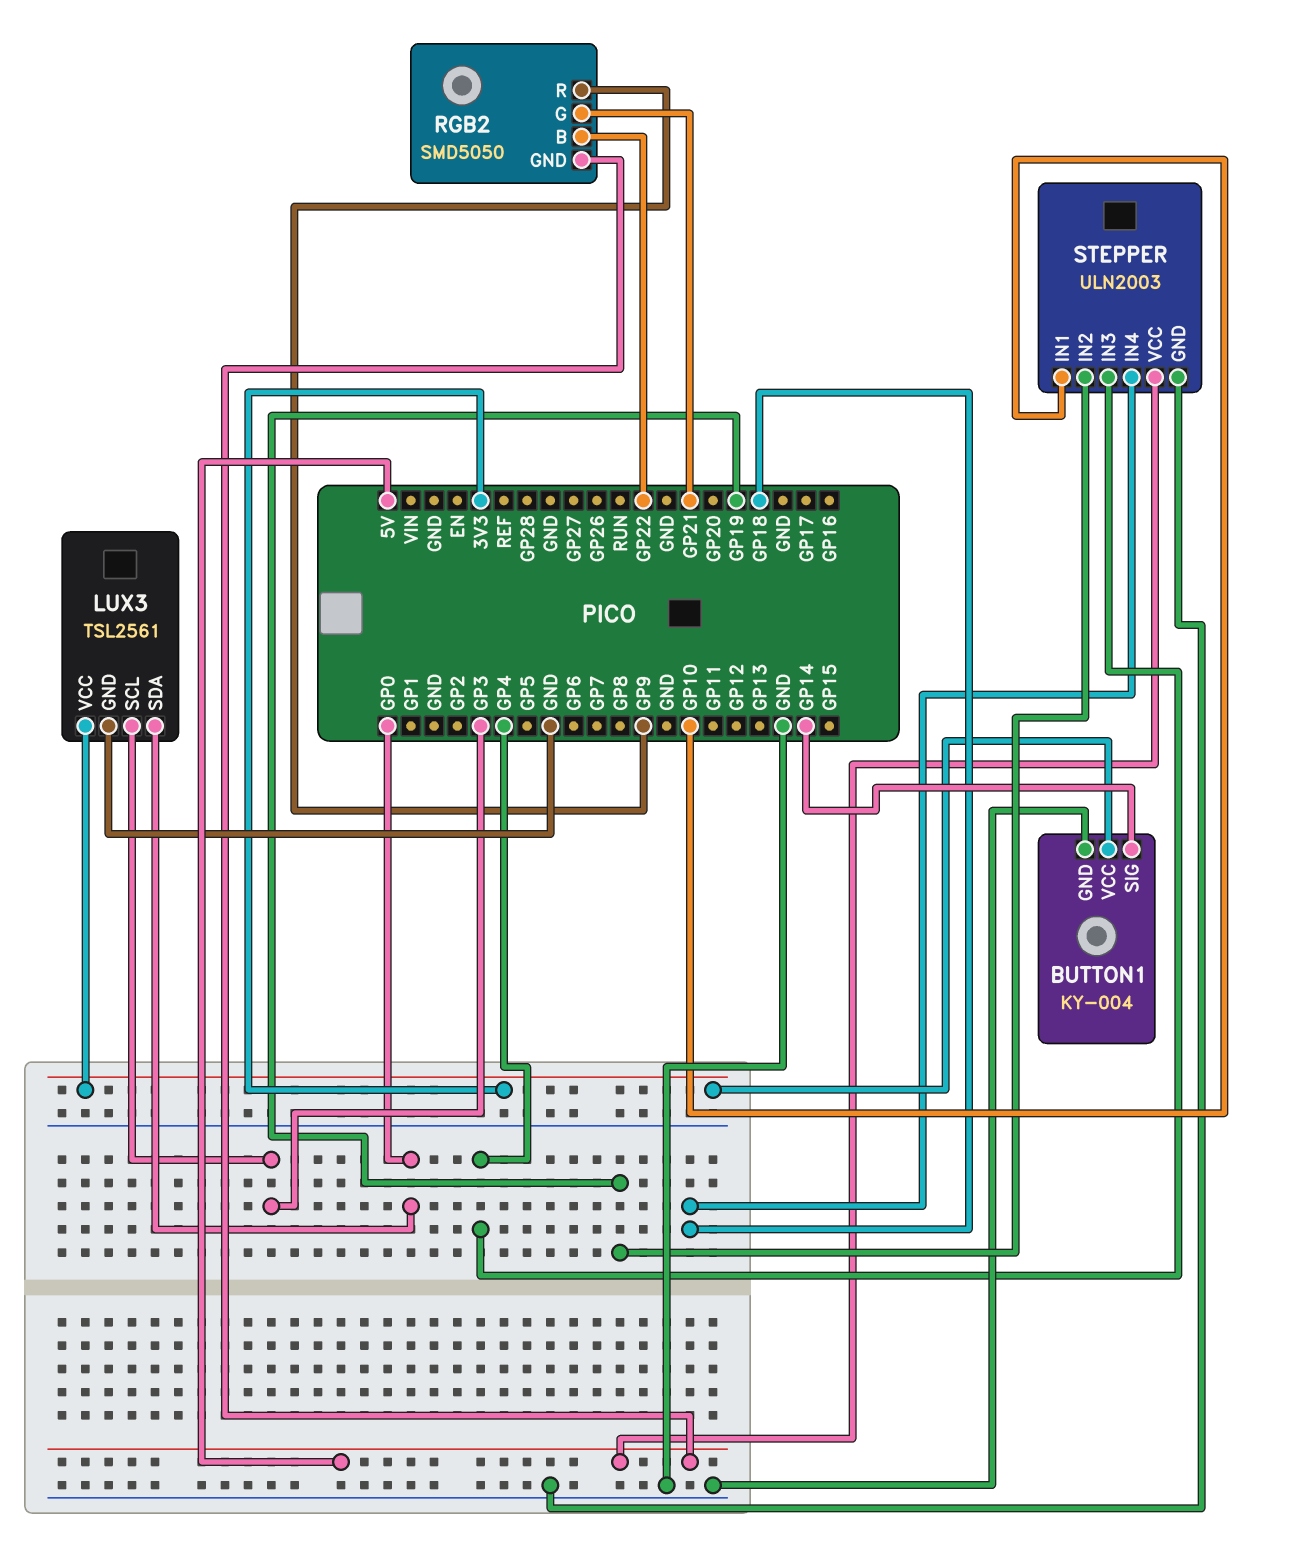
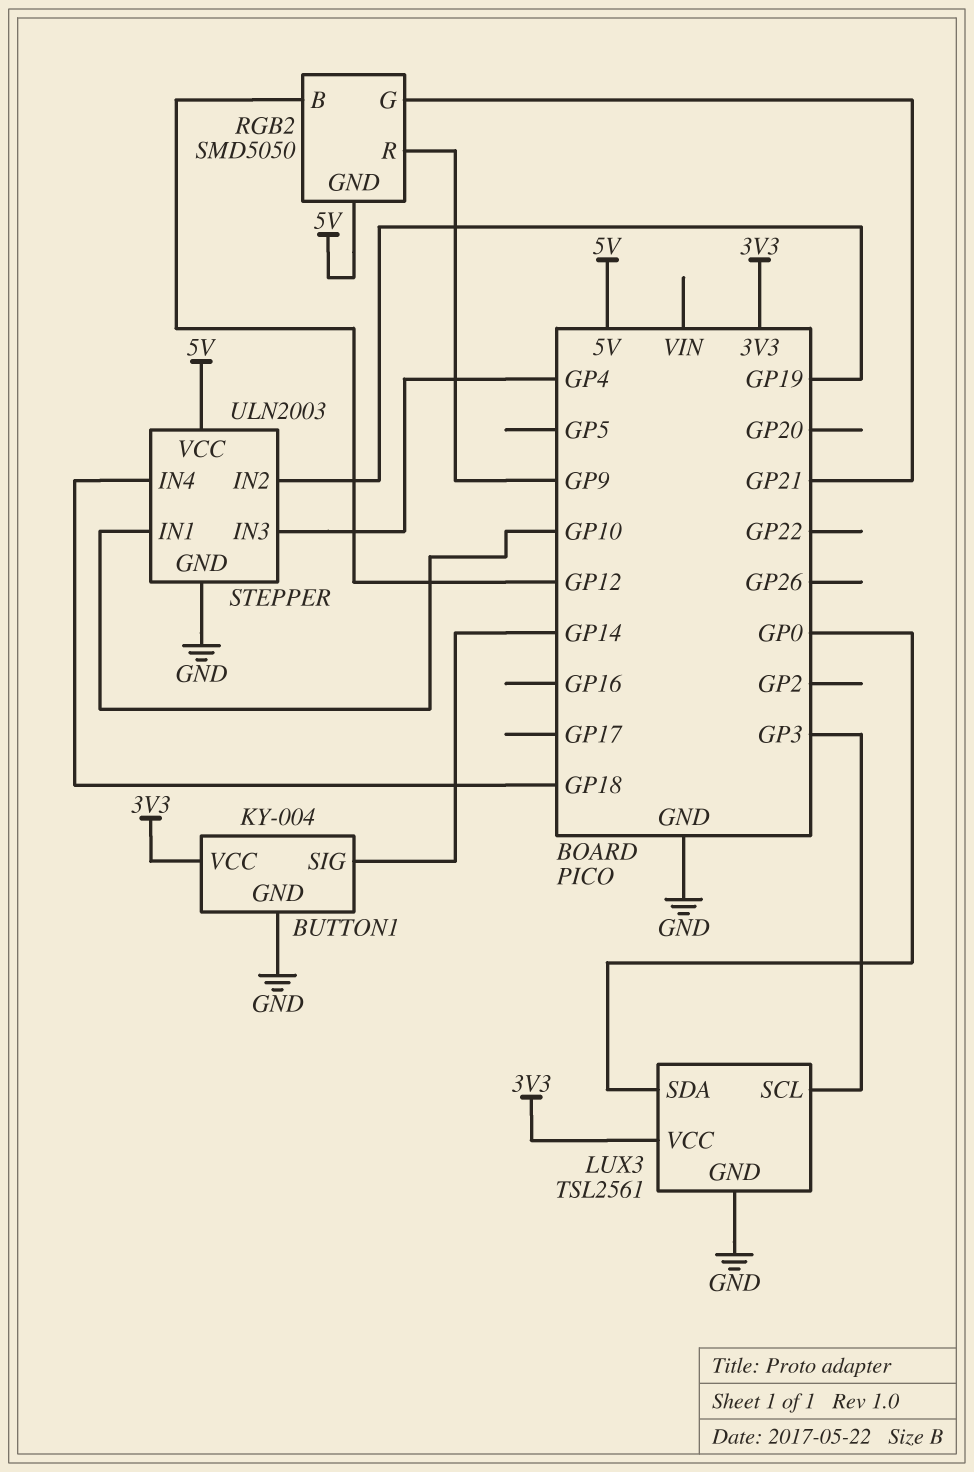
RGB2 pin B: GP22 -> GP12

